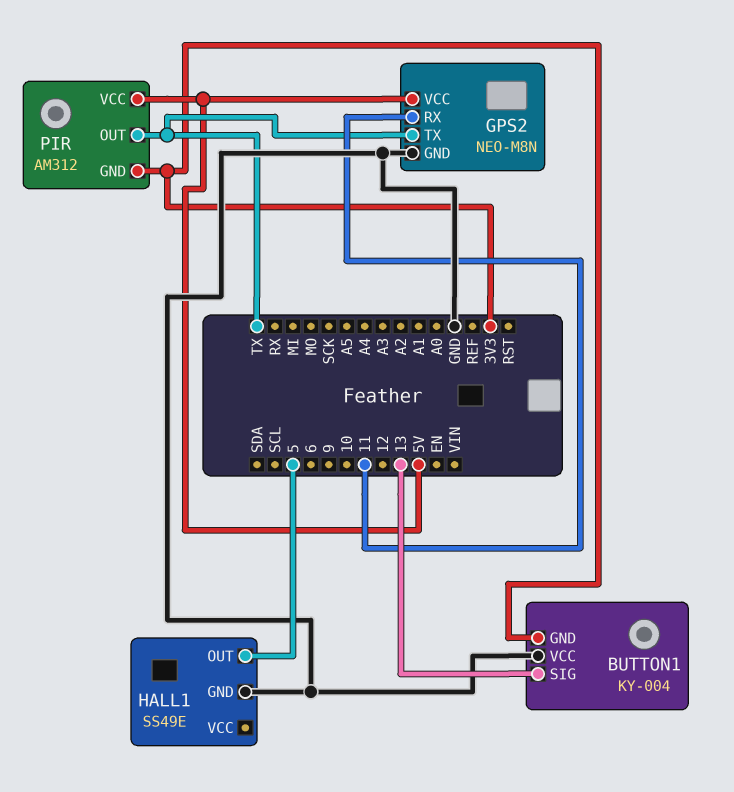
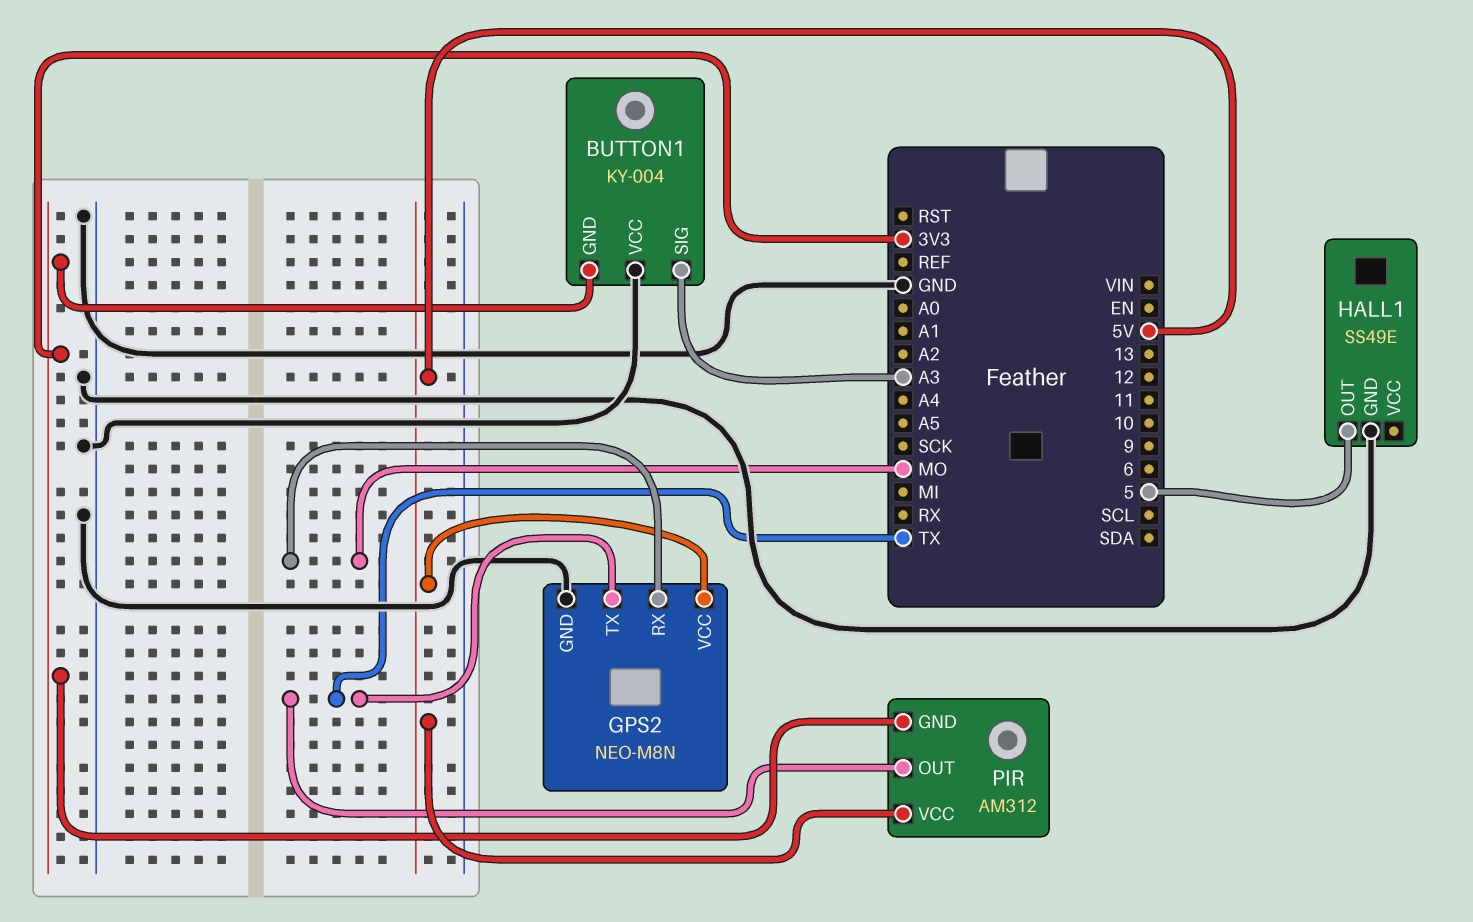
BUTTON1 pin SIG: 13 -> A3
GPS2 pin RX: 11 -> MO

